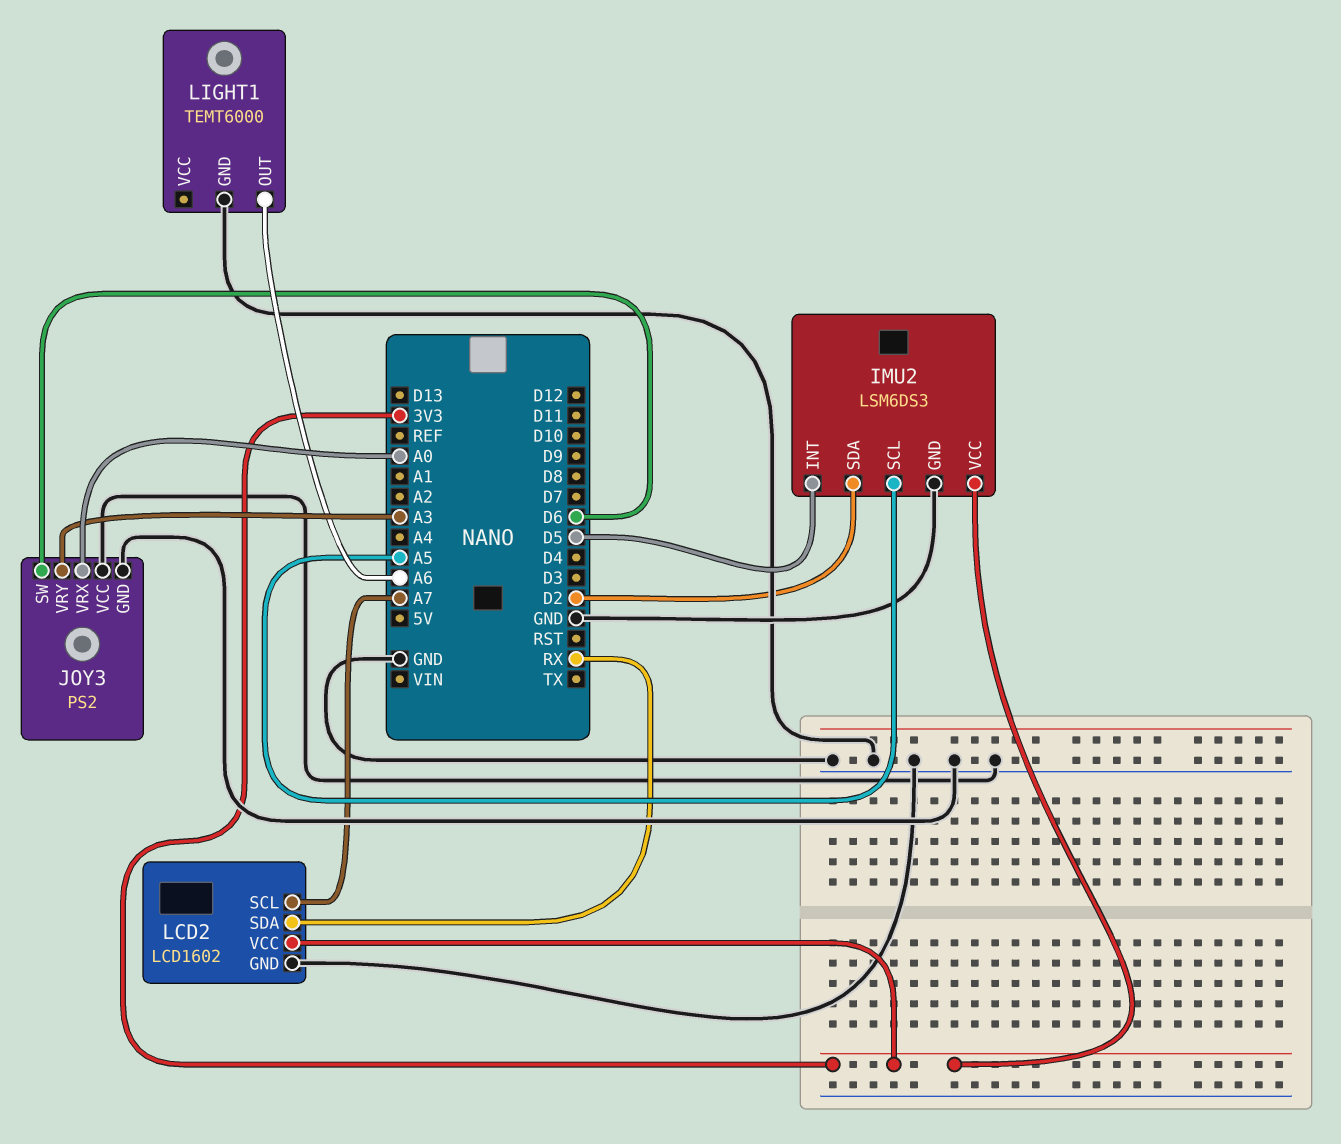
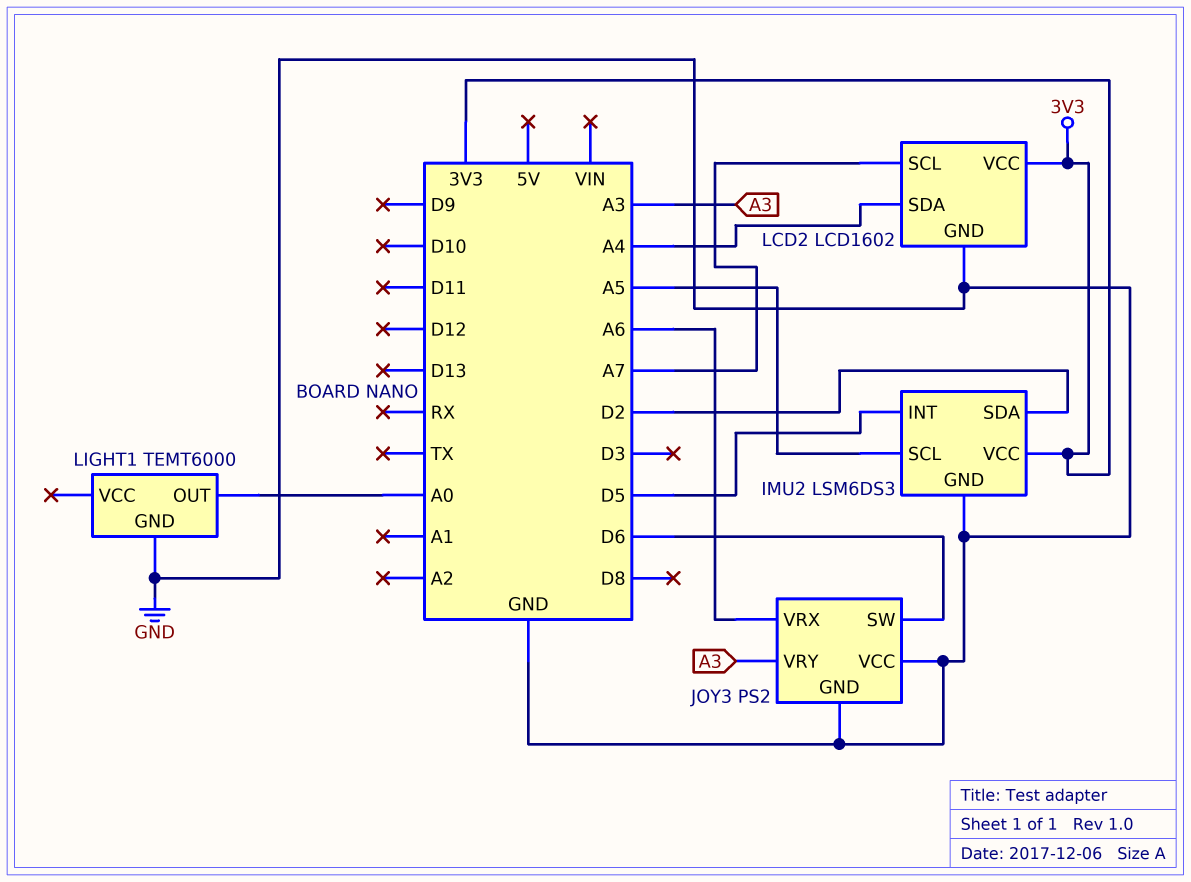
JOY3 pin VRX: A0 -> A6
LCD2 pin SDA: RX -> A4
LIGHT1 pin OUT: A6 -> A0

